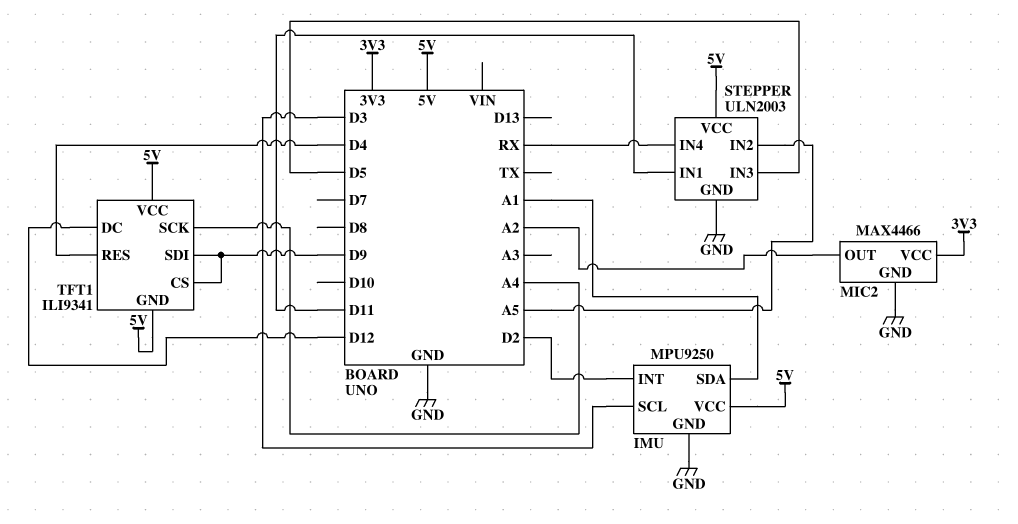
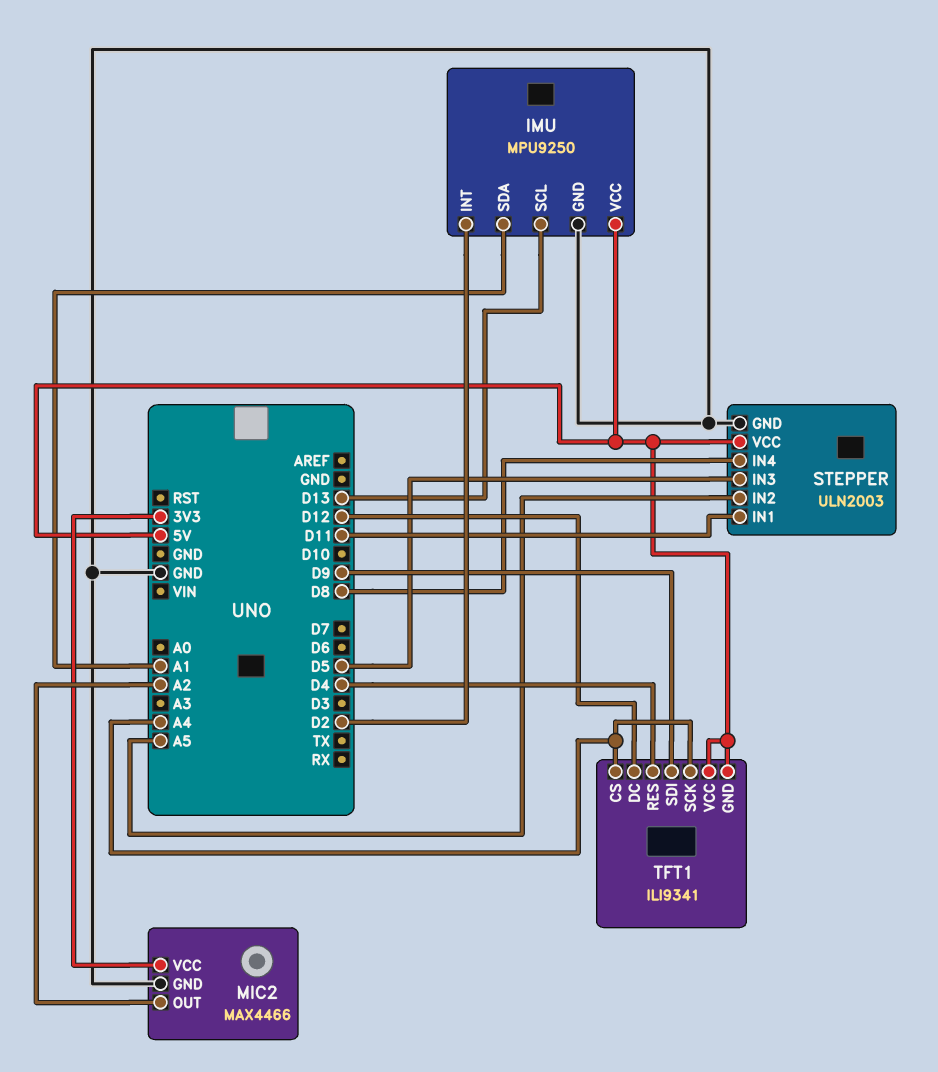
IMU pin SCL: D3 -> D13
STEPPER pin IN4: RX -> D8
TFT1 pin CS: D9 -> A4

